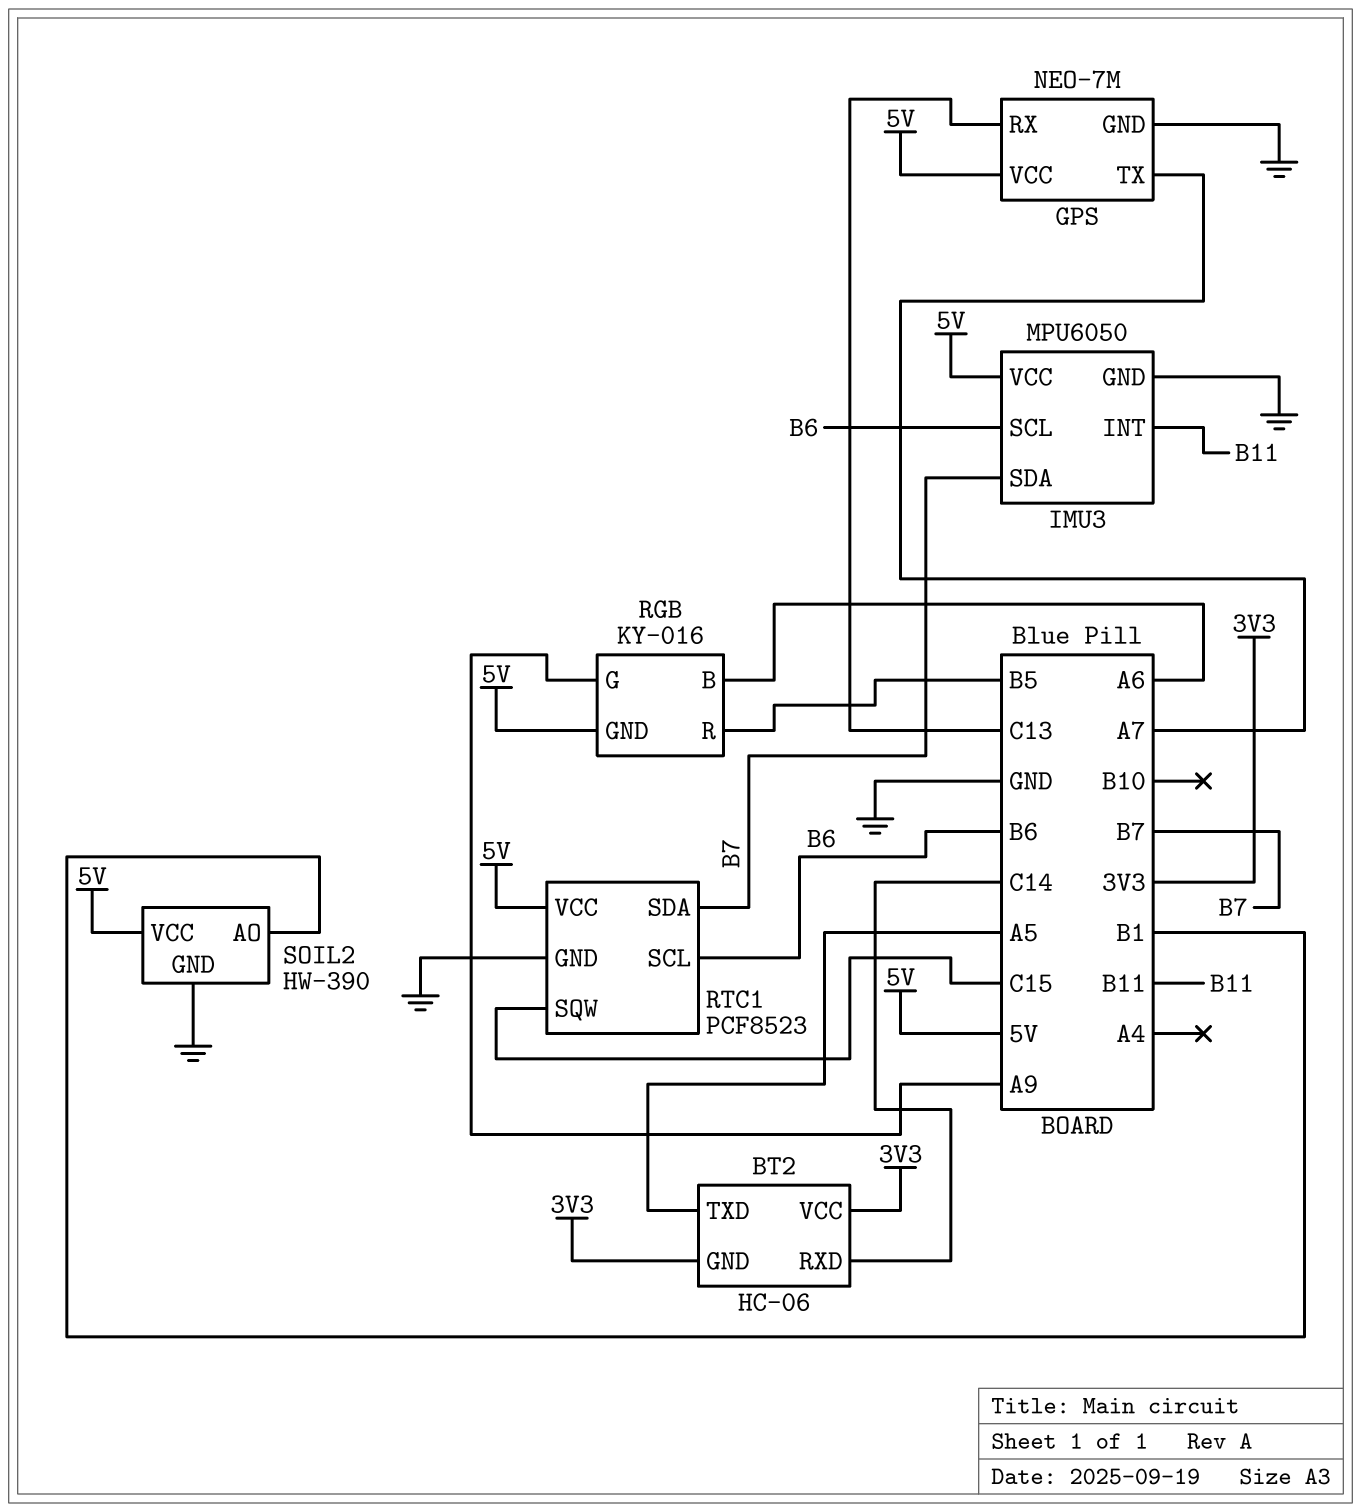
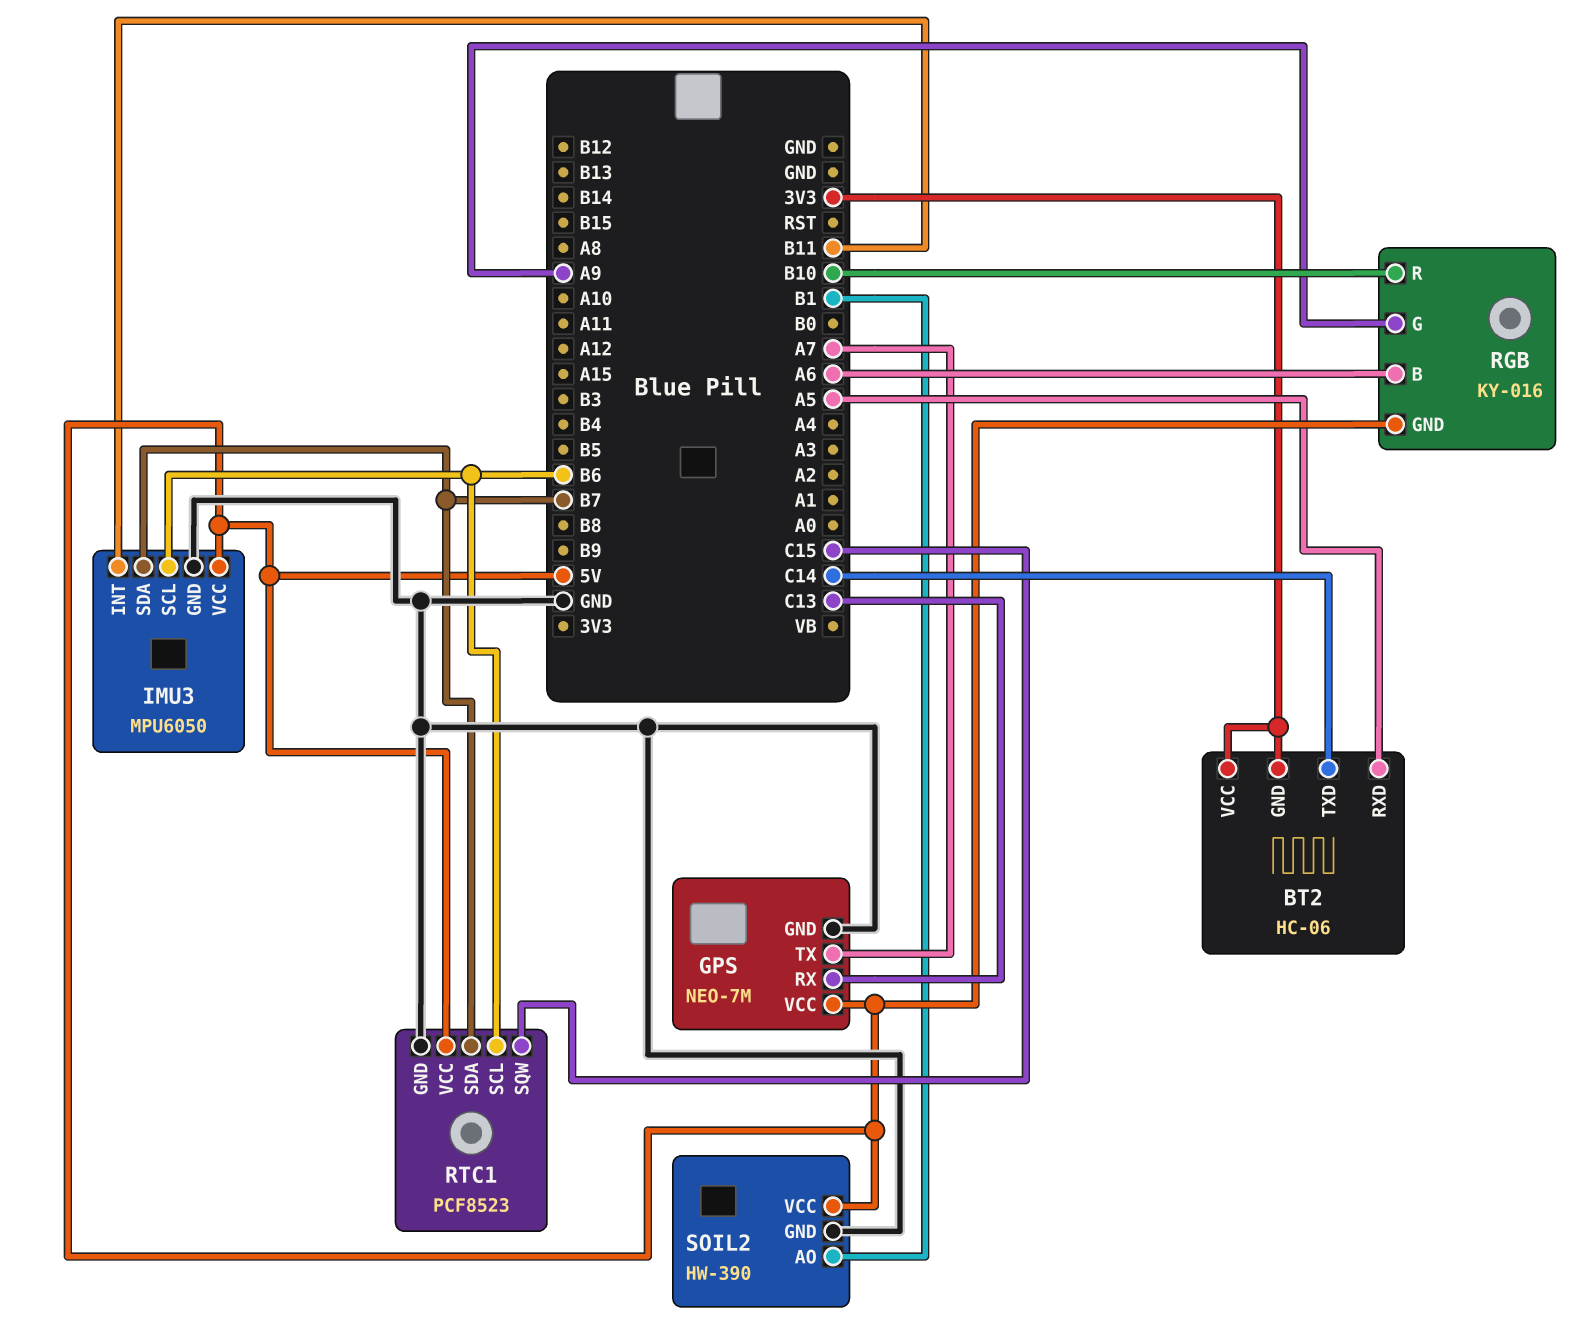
BT2 pin RXD: C14 -> A5
BT2 pin TXD: A5 -> C14
RGB pin R: B5 -> B10

